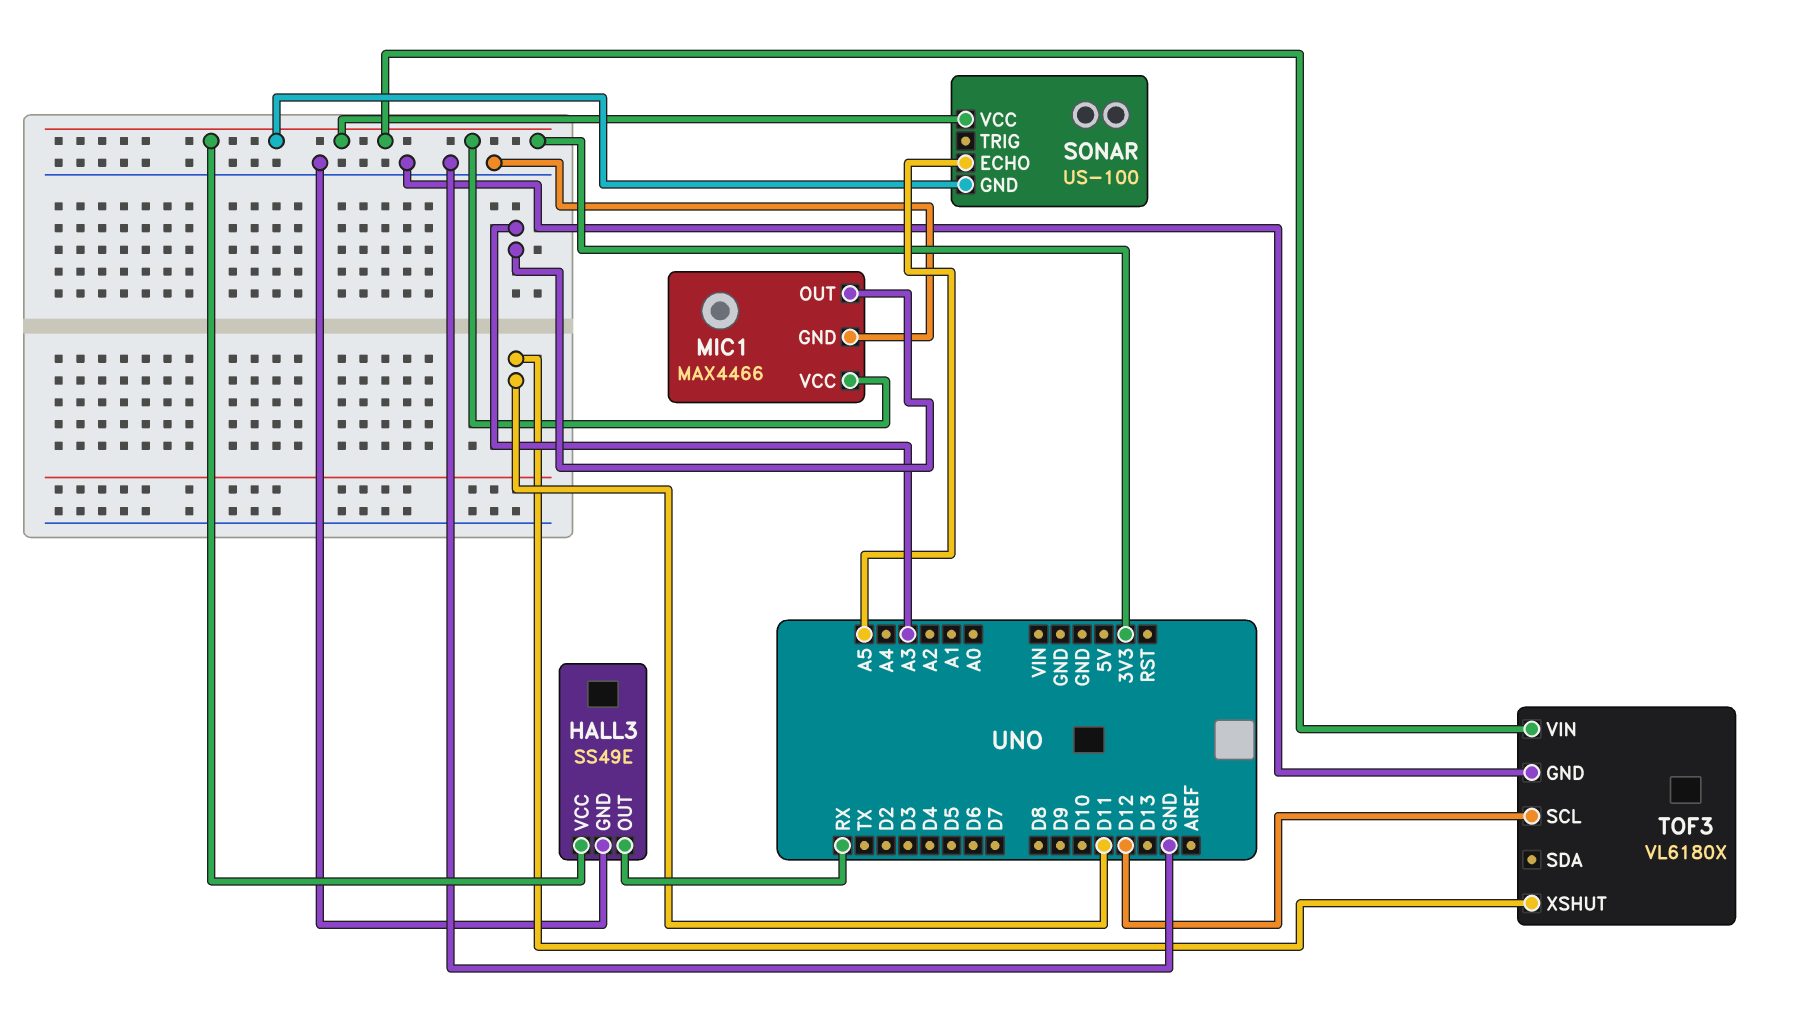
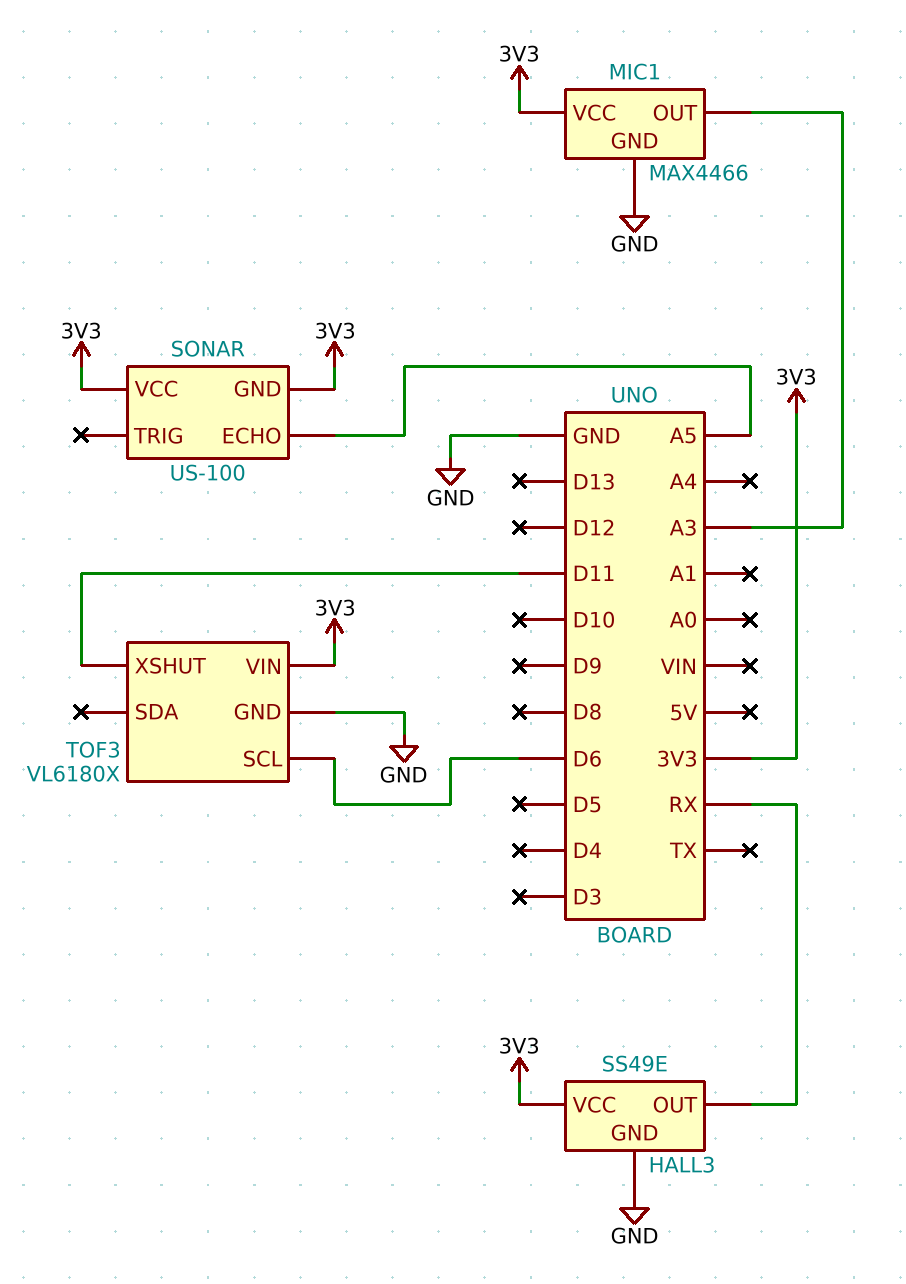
TOF3 pin SCL: D12 -> D6

